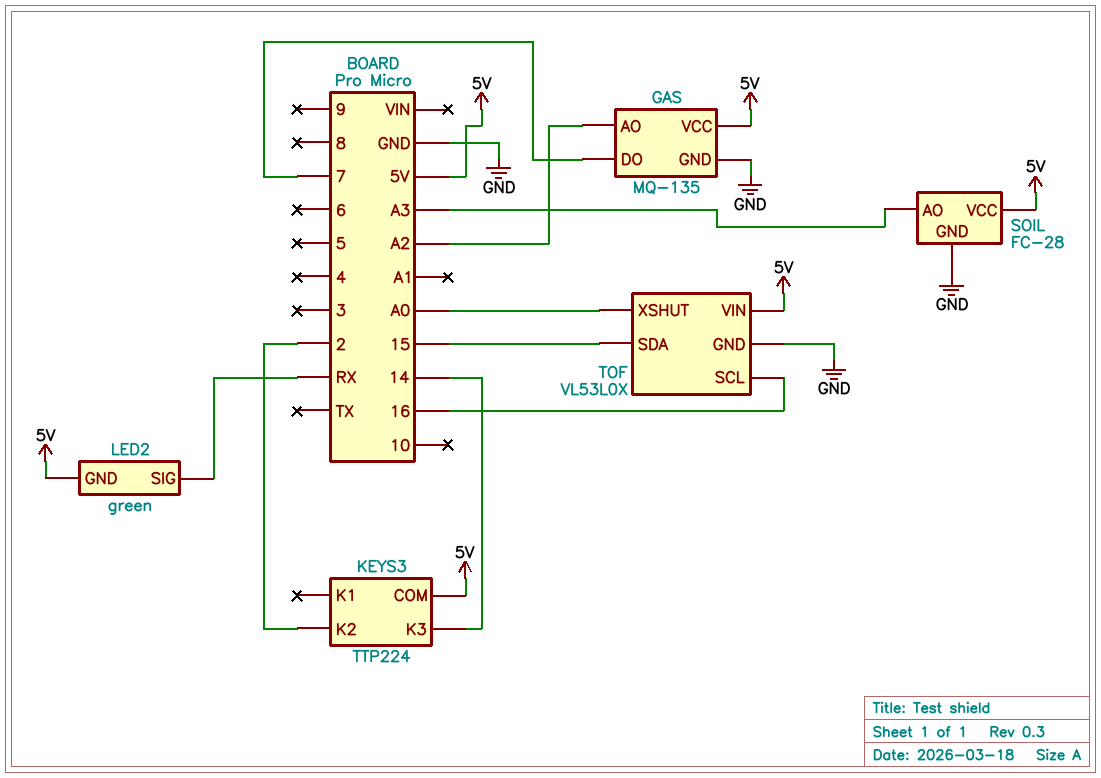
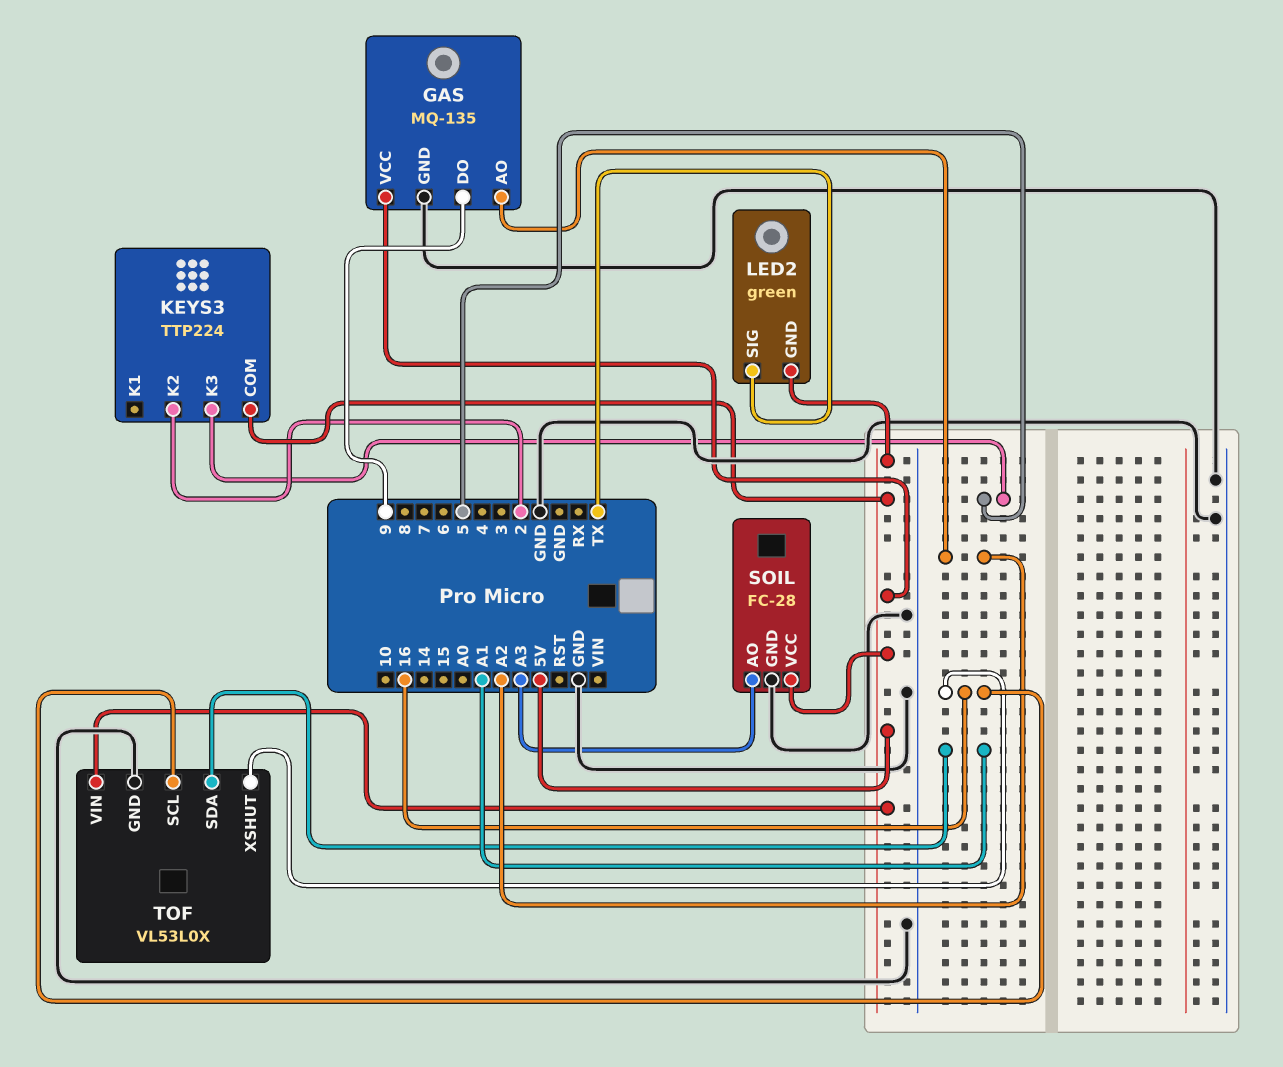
GAS pin DO: 7 -> 9
KEYS3 pin K3: 14 -> 5
LED2 pin SIG: RX -> TX
TOF pin SDA: 15 -> A1
TOF pin XSHUT: A0 -> 16

